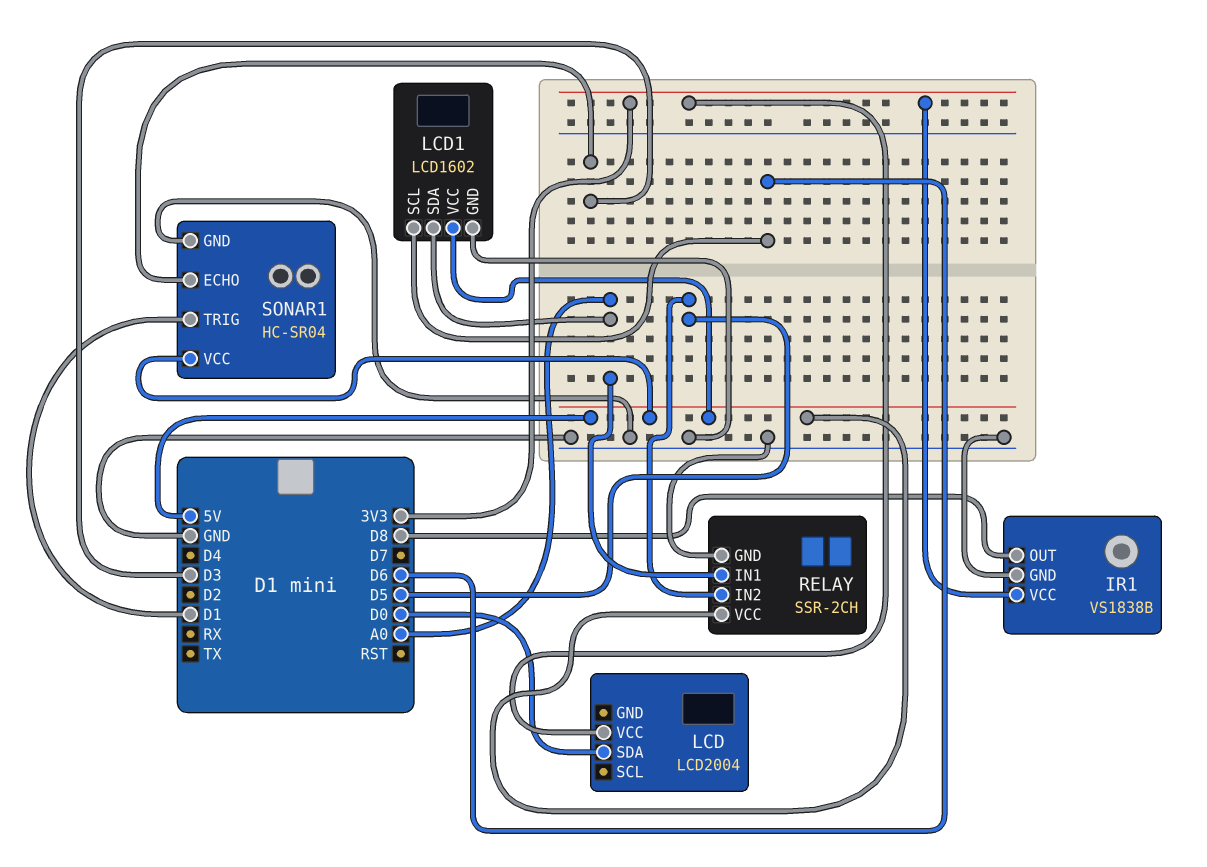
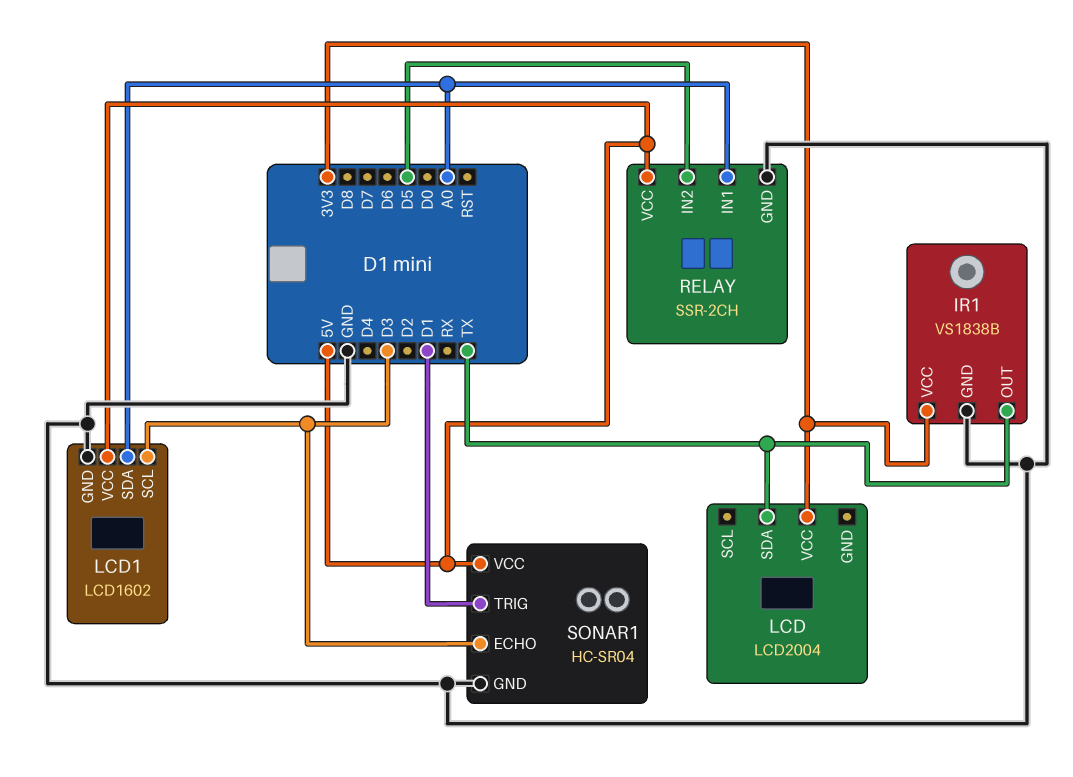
IR1 pin OUT: D8 -> TX
LCD pin SDA: D0 -> TX
LCD1 pin SCL: D6 -> D3

